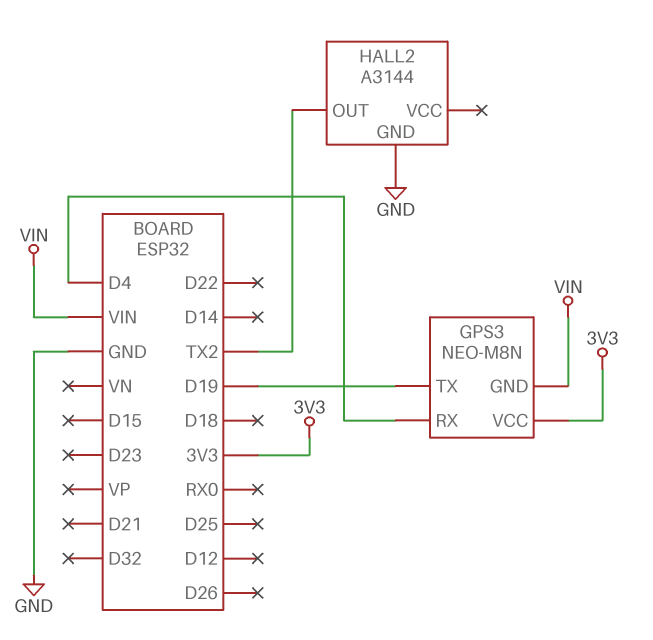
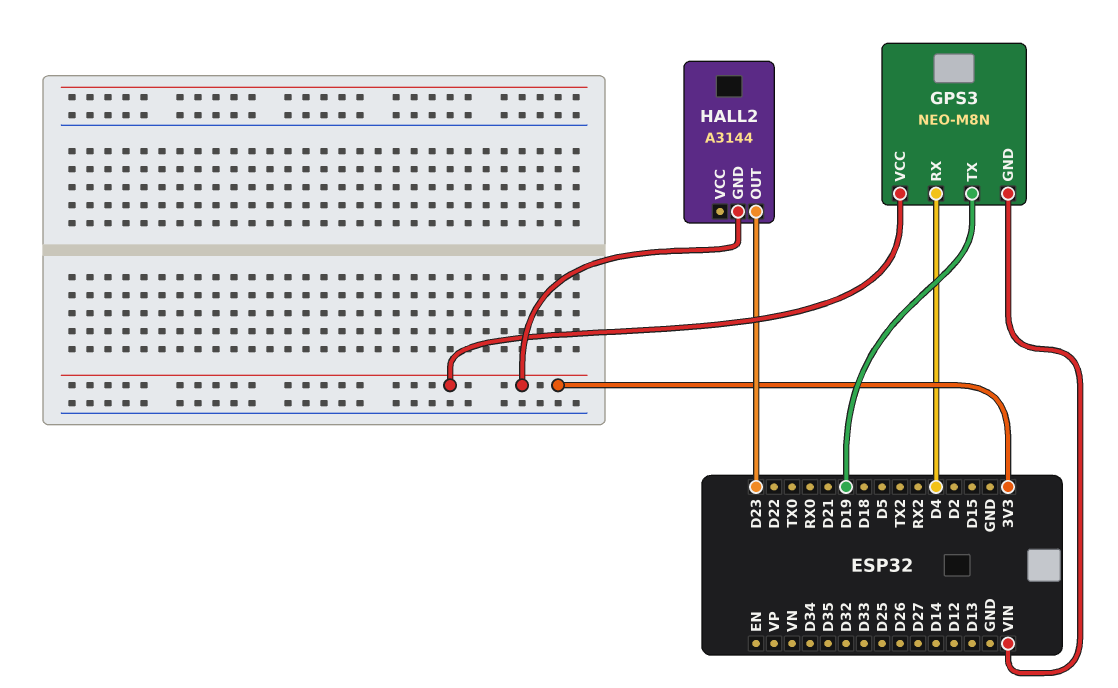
HALL2 pin GND: GND -> 3V3
HALL2 pin OUT: TX2 -> D23

